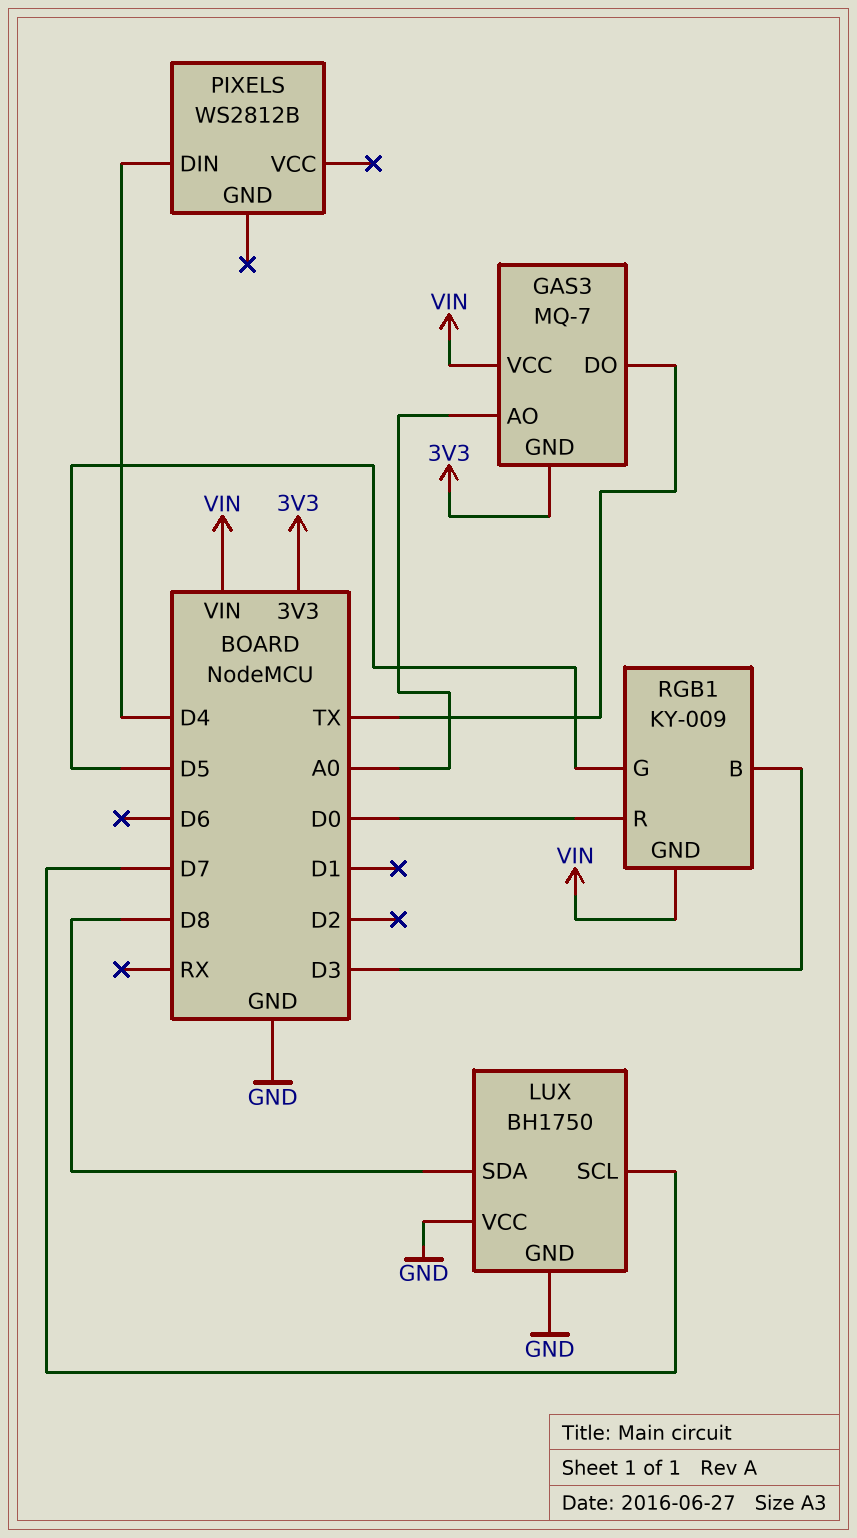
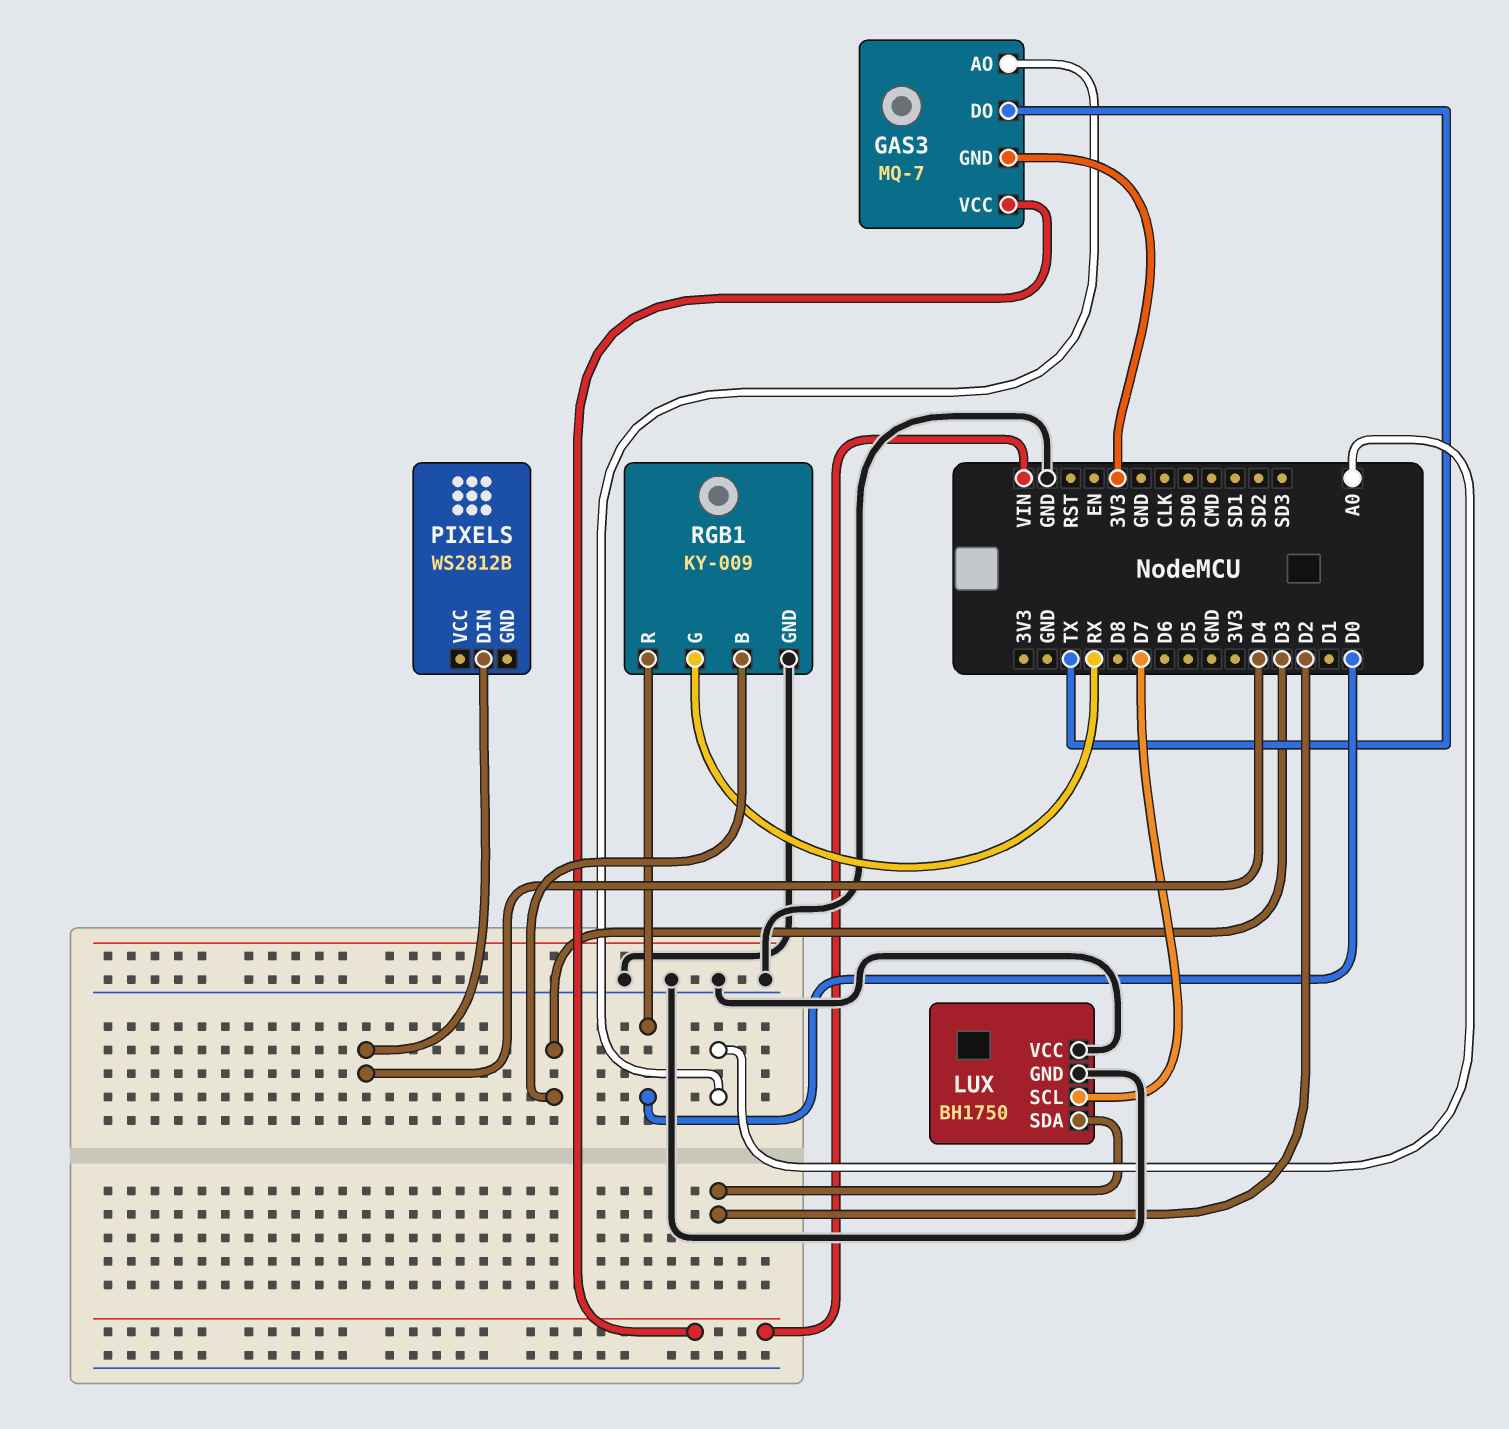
LUX pin SDA: D8 -> D2
RGB1 pin G: D5 -> RX
RGB1 pin GND: VIN -> GND

